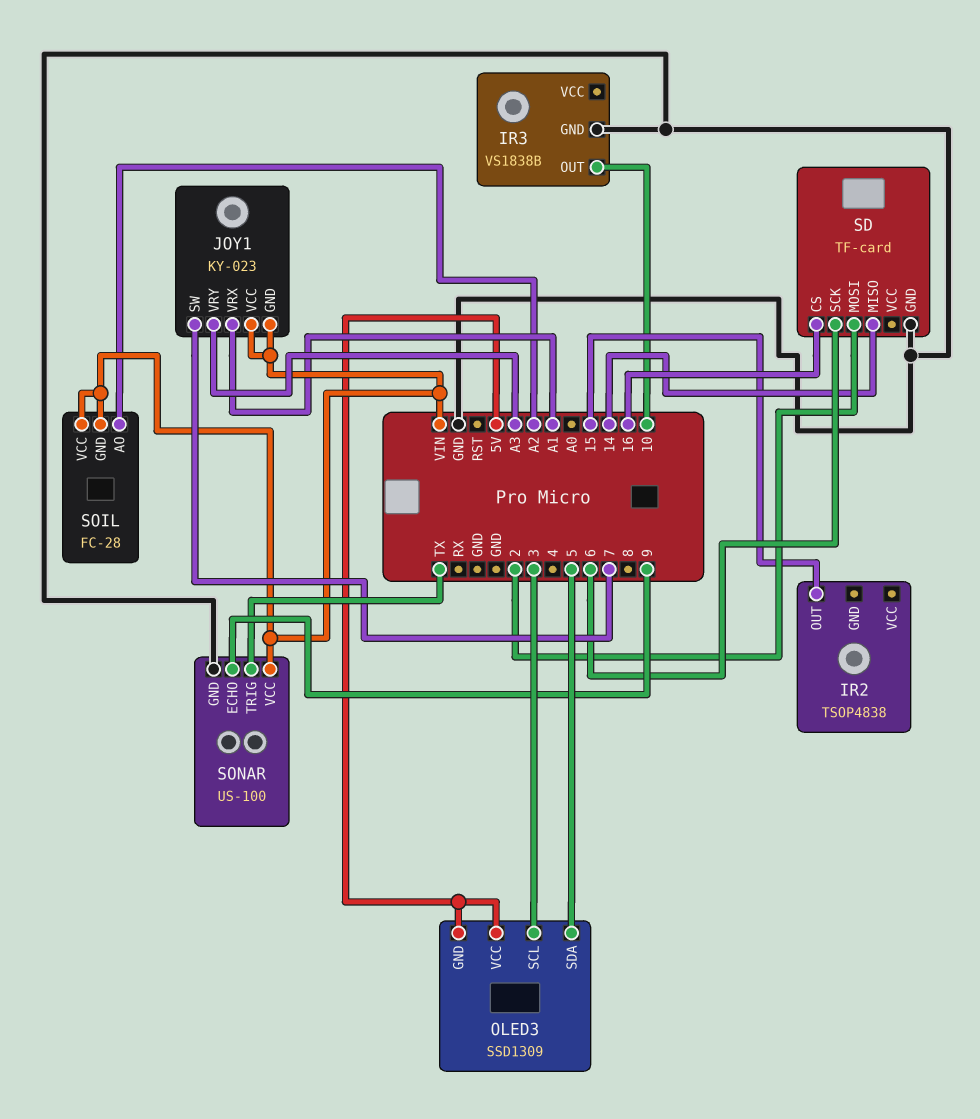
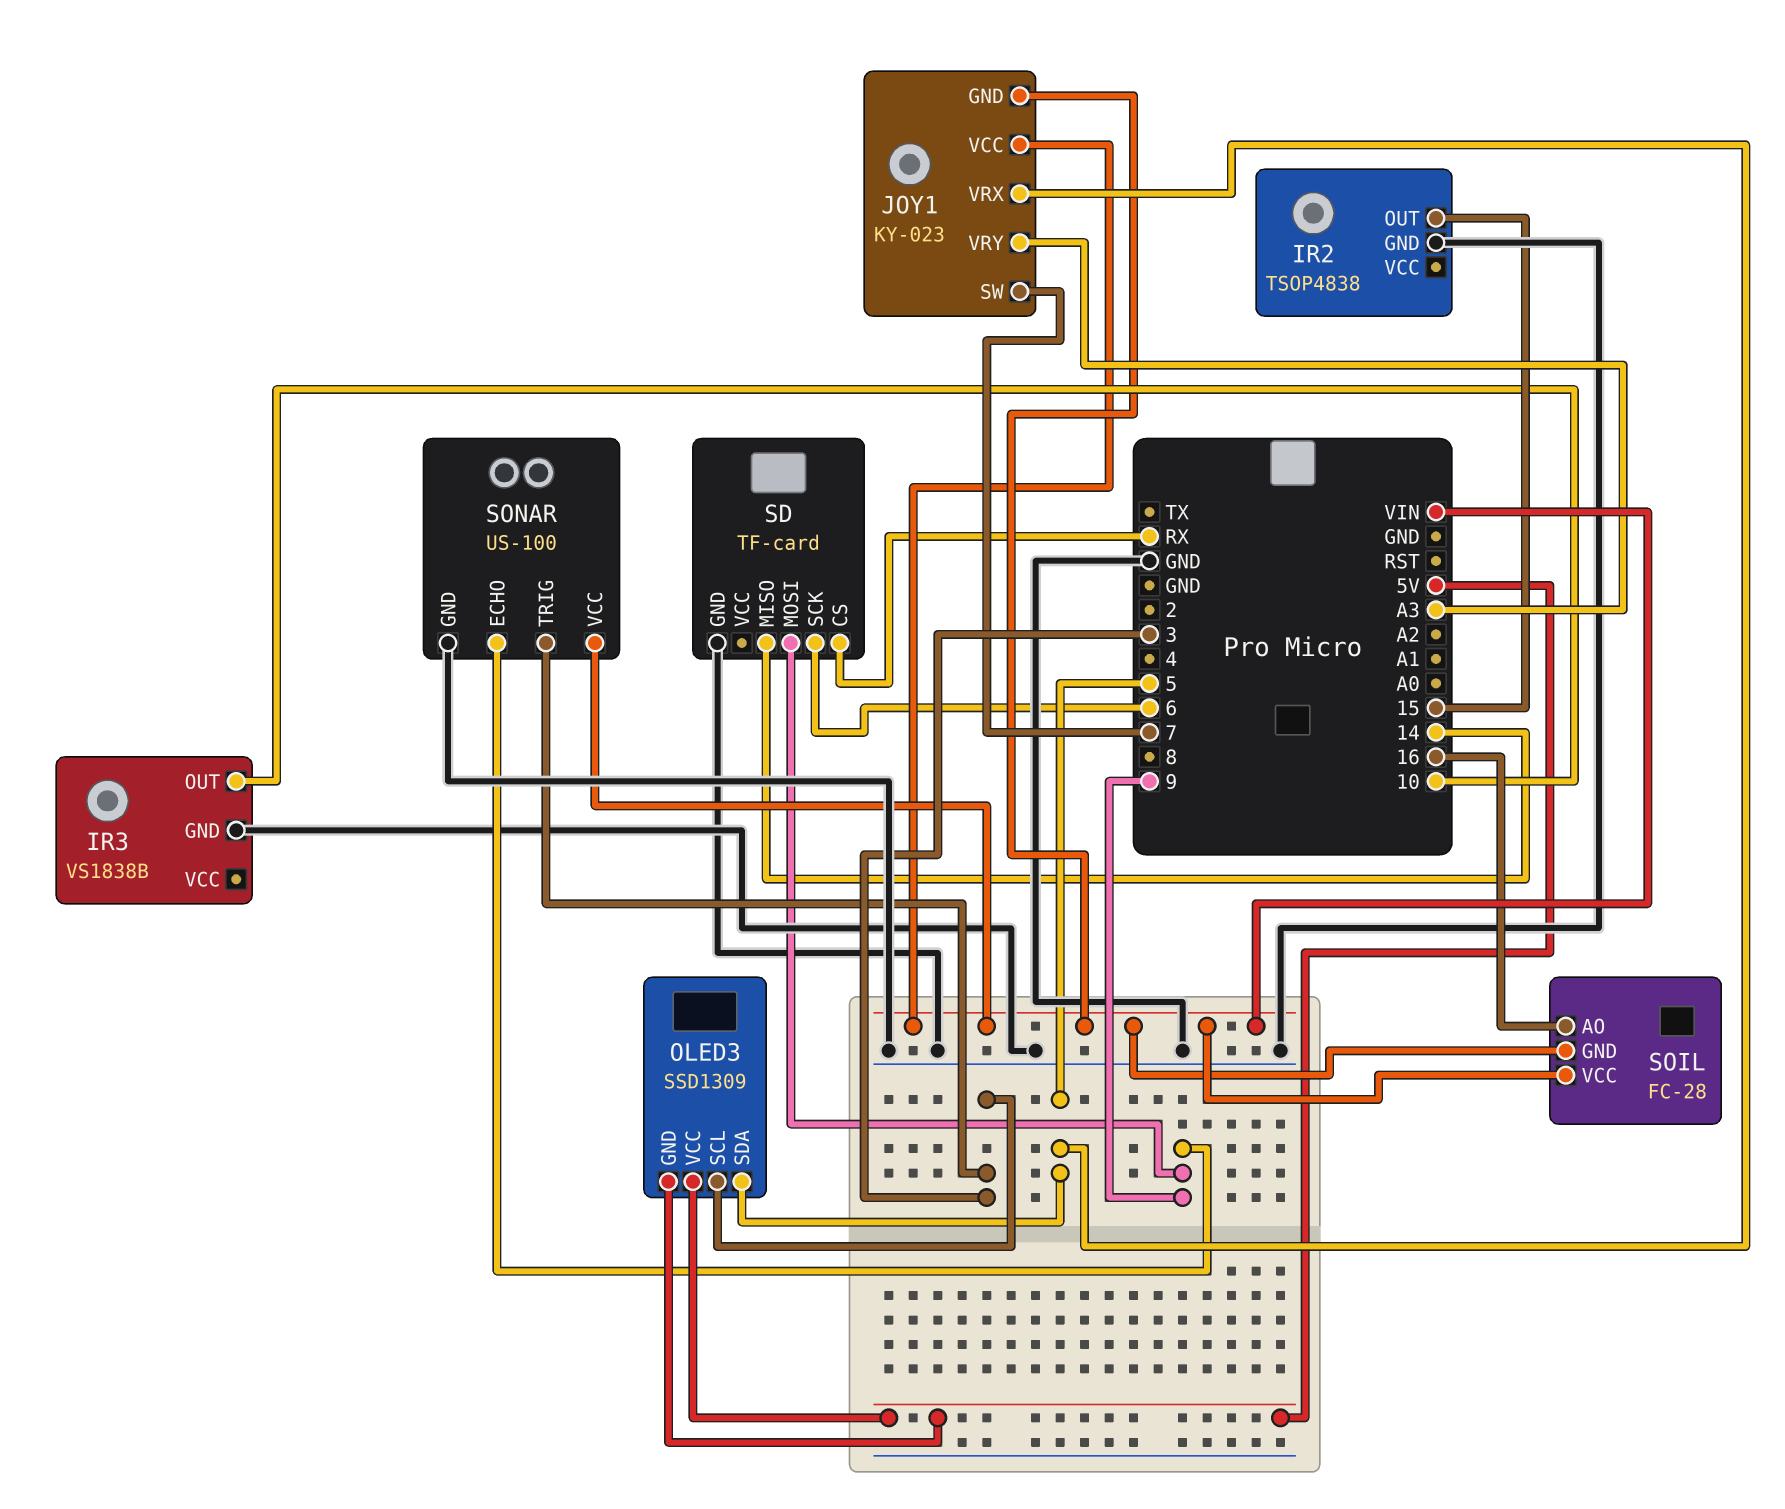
IR2 pin GND: none -> GND
JOY1 pin VRX: A1 -> 5
SD pin CS: 16 -> RX
SD pin MOSI: 2 -> 9
SOIL pin AO: A2 -> 16
SONAR pin TRIG: TX -> 3

